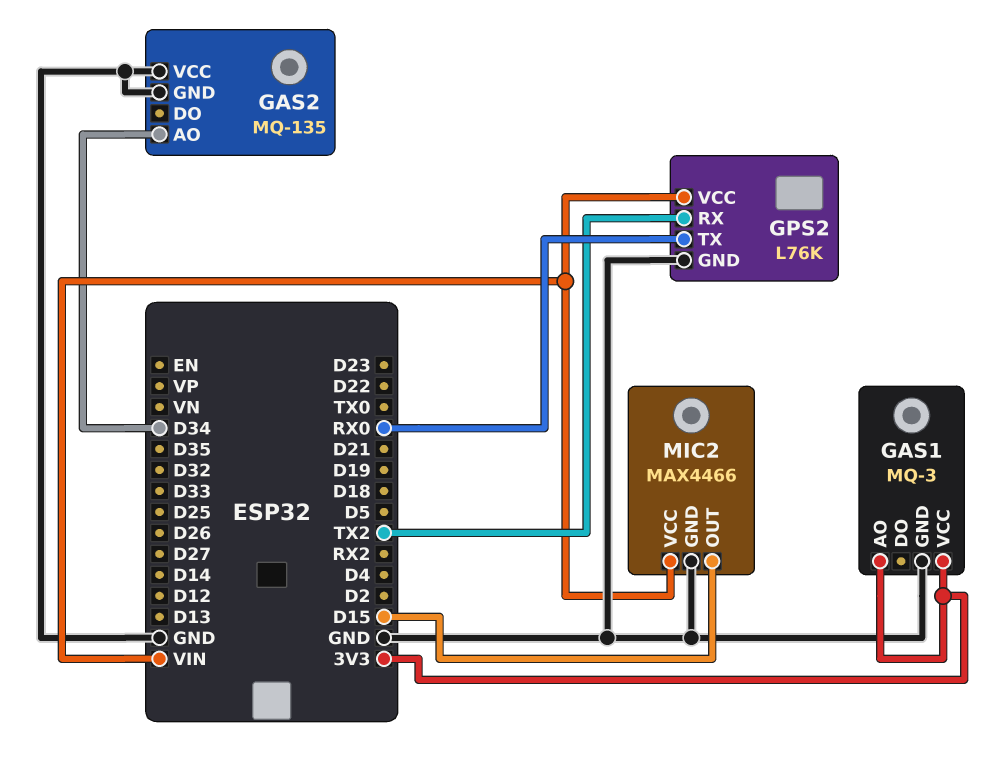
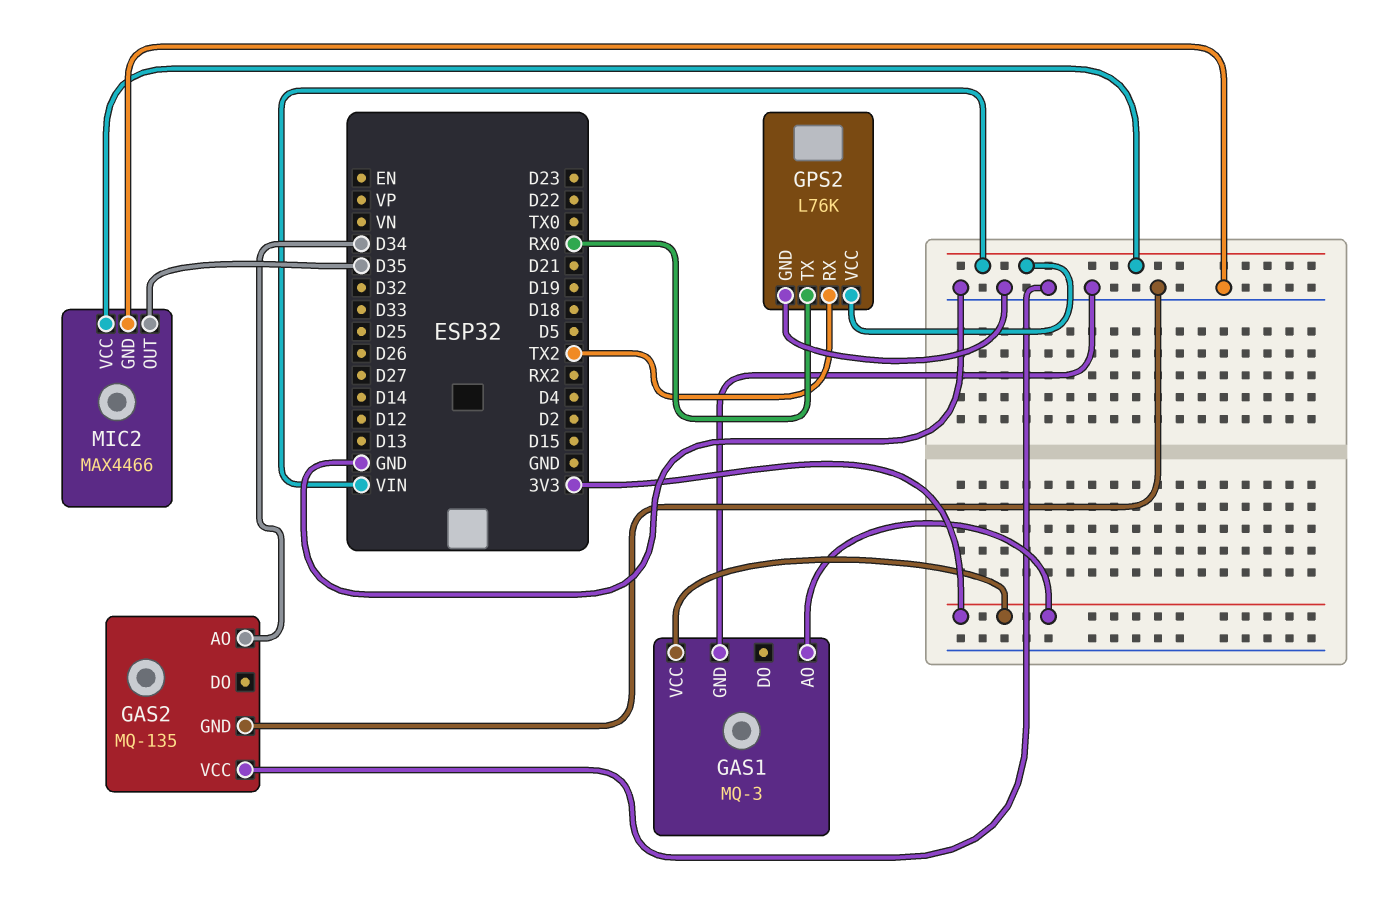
MIC2 pin OUT: D15 -> D35

